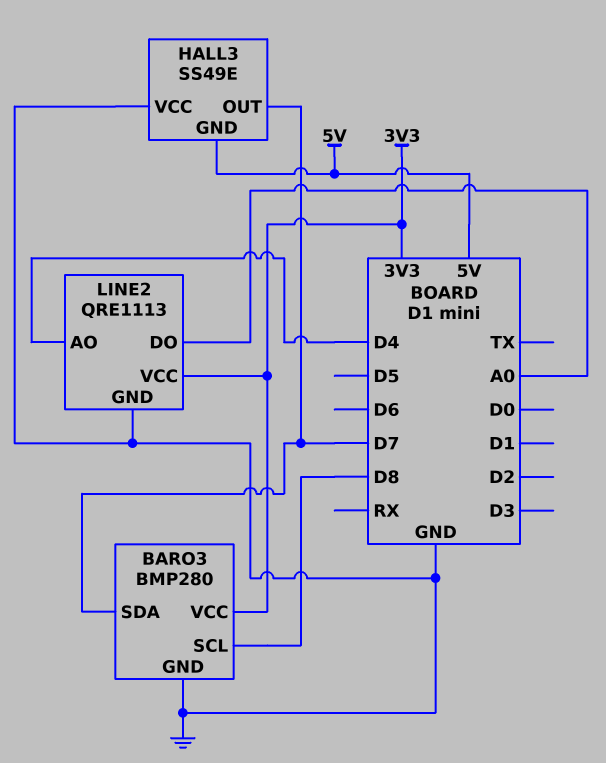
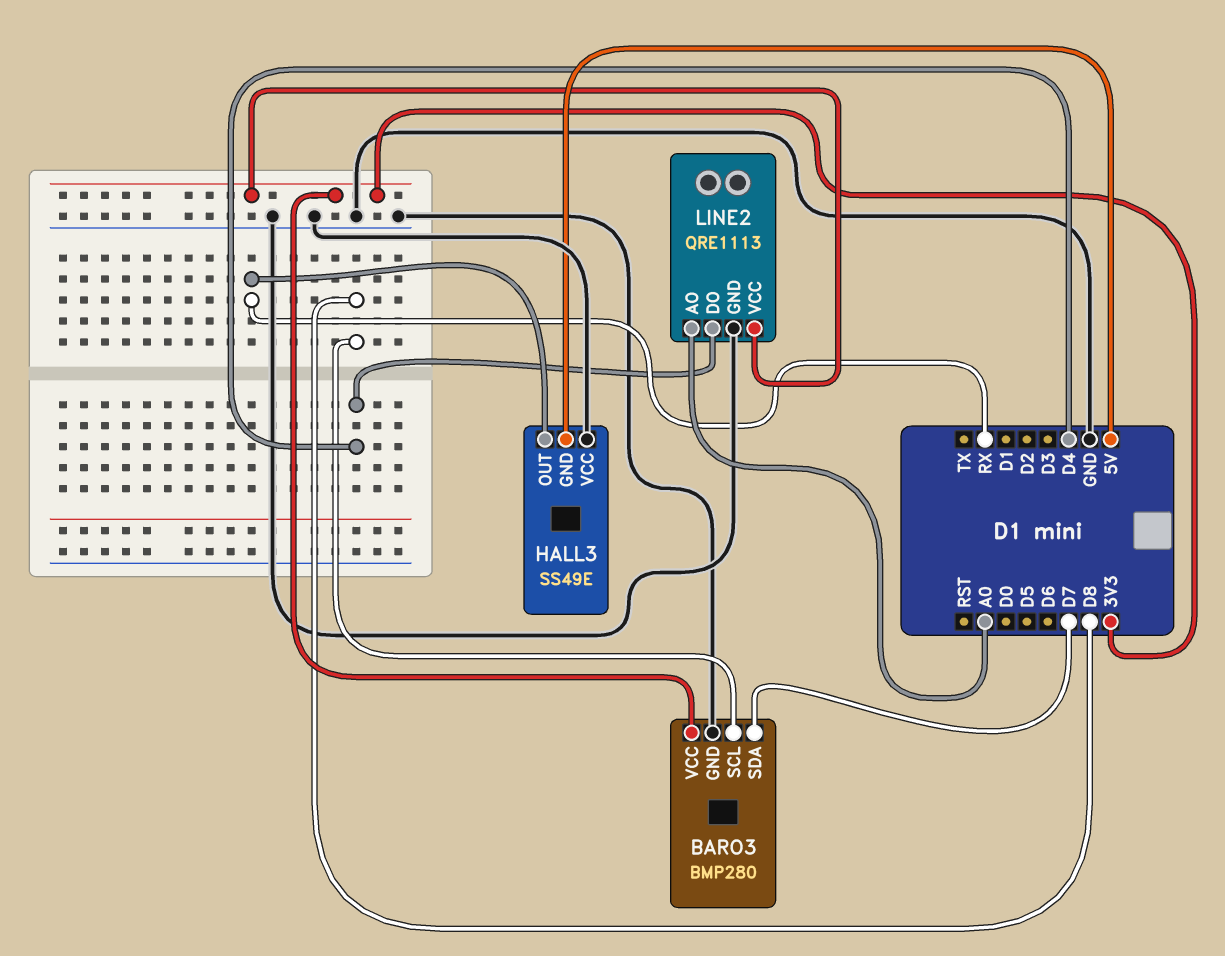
HALL3 pin OUT: D7 -> RX
LINE2 pin AO: D4 -> A0
LINE2 pin DO: A0 -> D4

